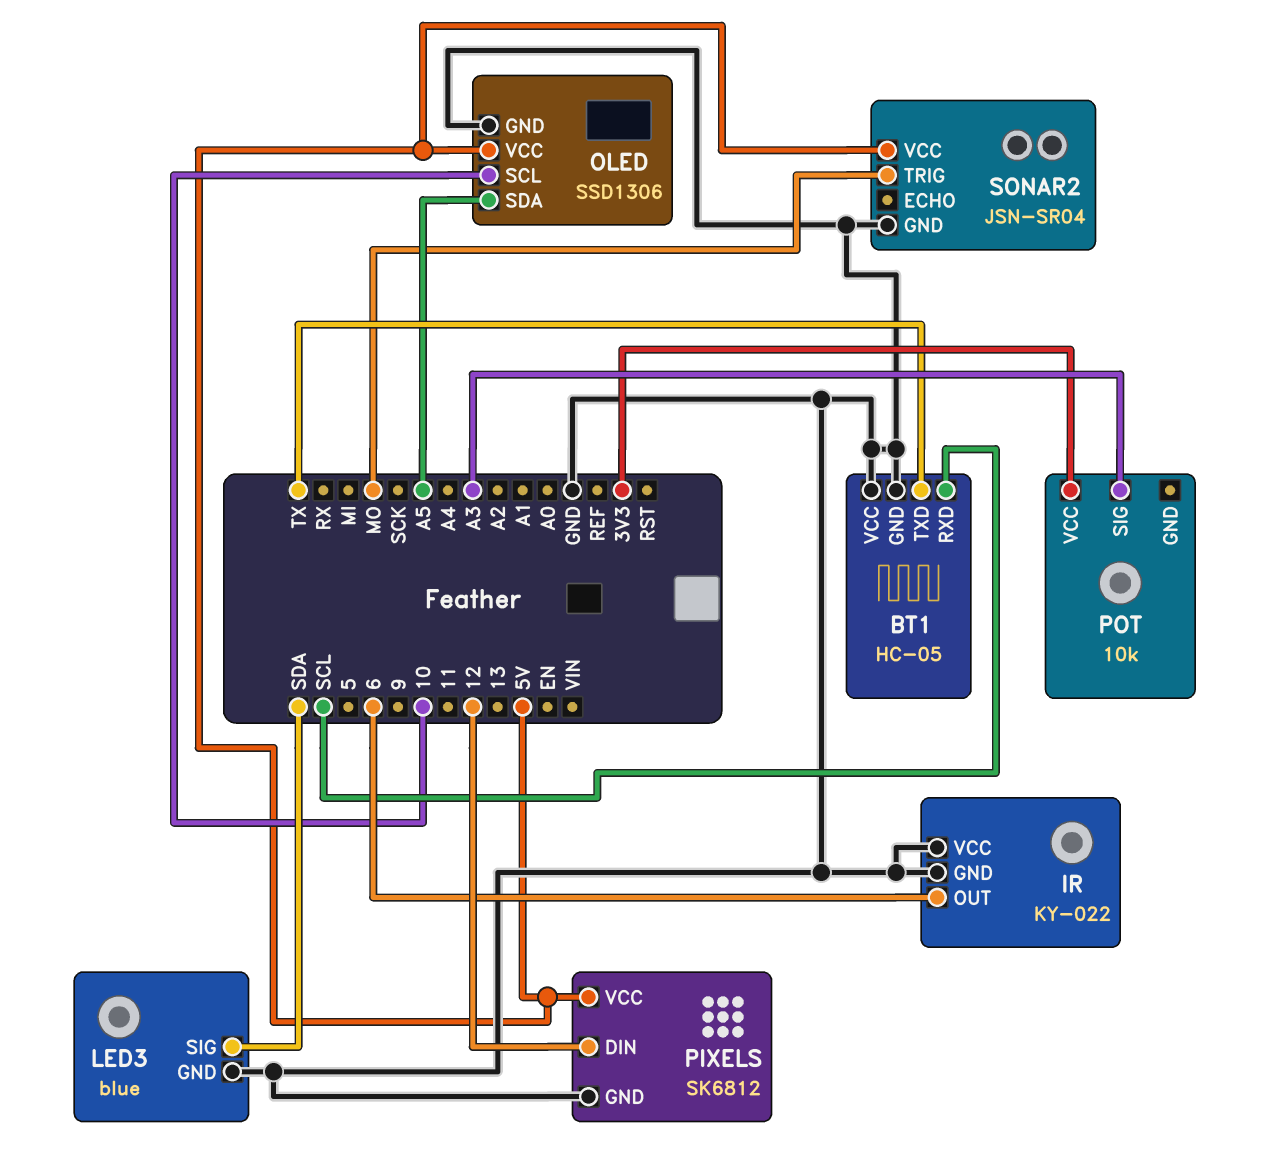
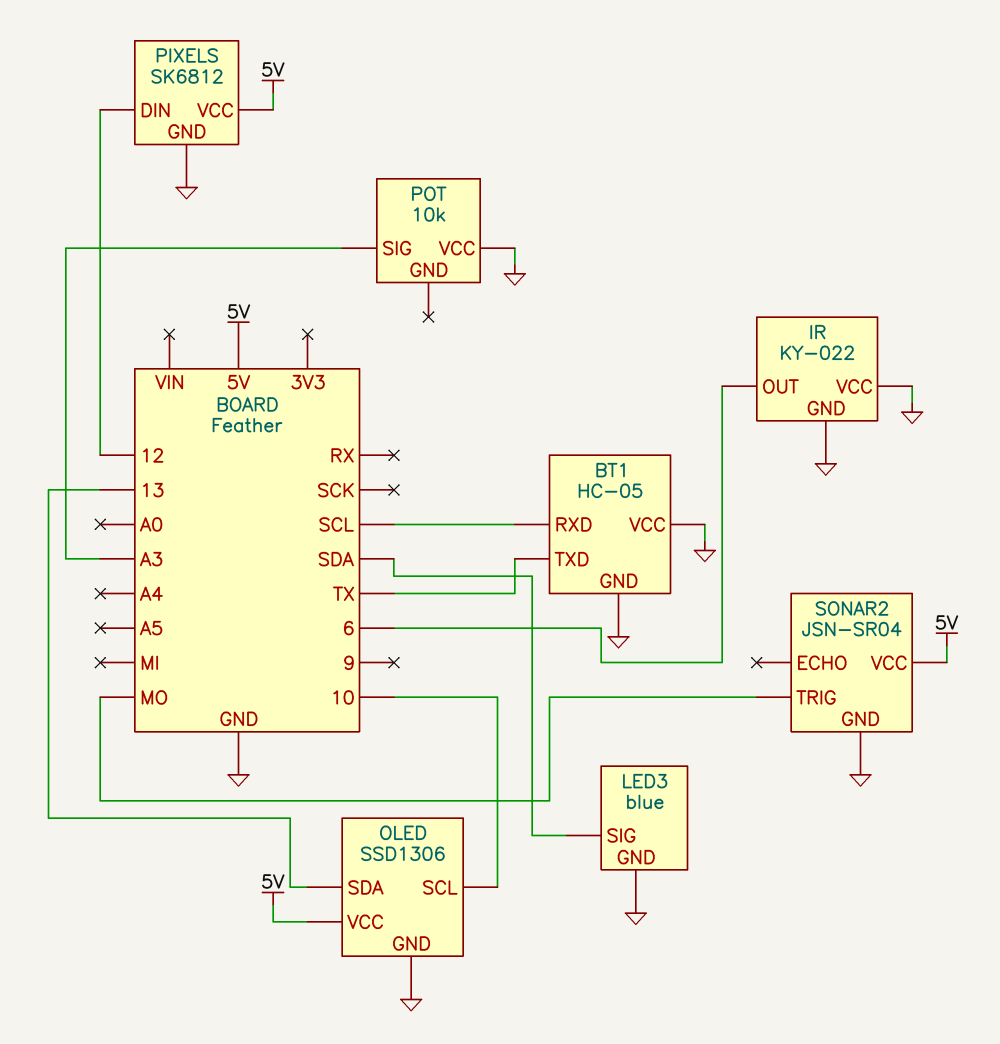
OLED pin SDA: A5 -> 13
POT pin VCC: 3V3 -> GND

